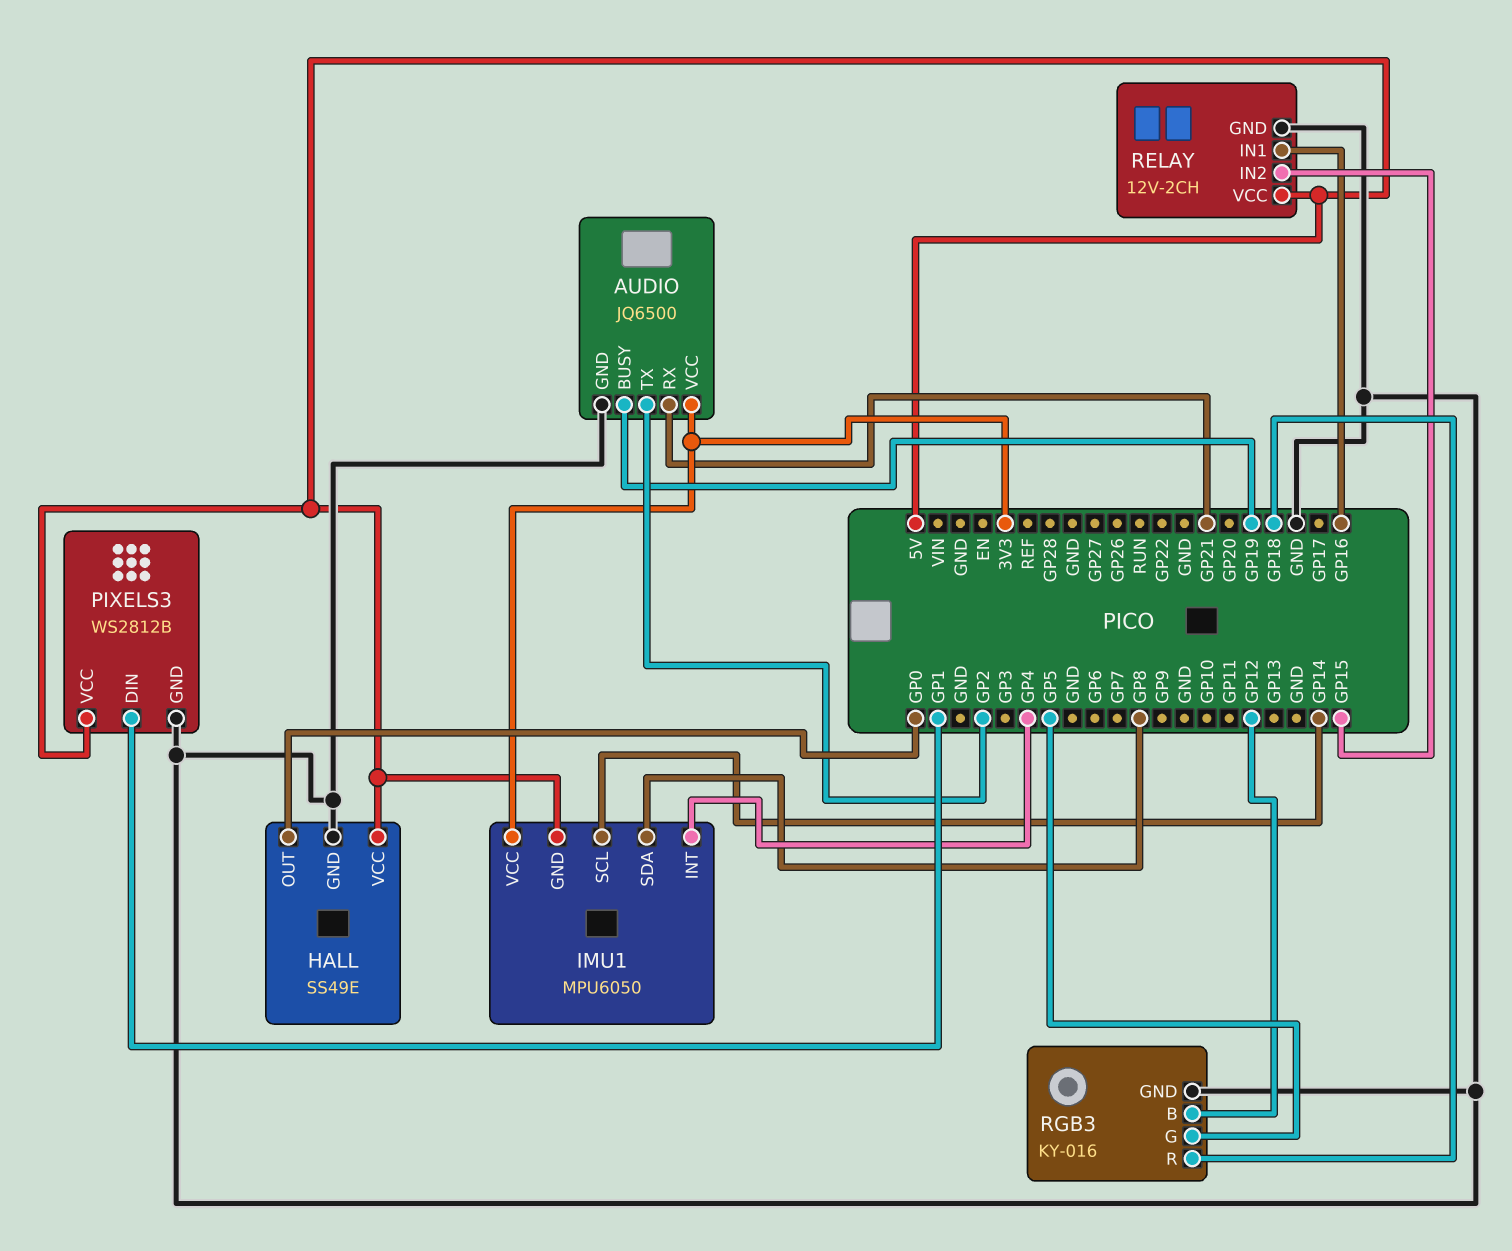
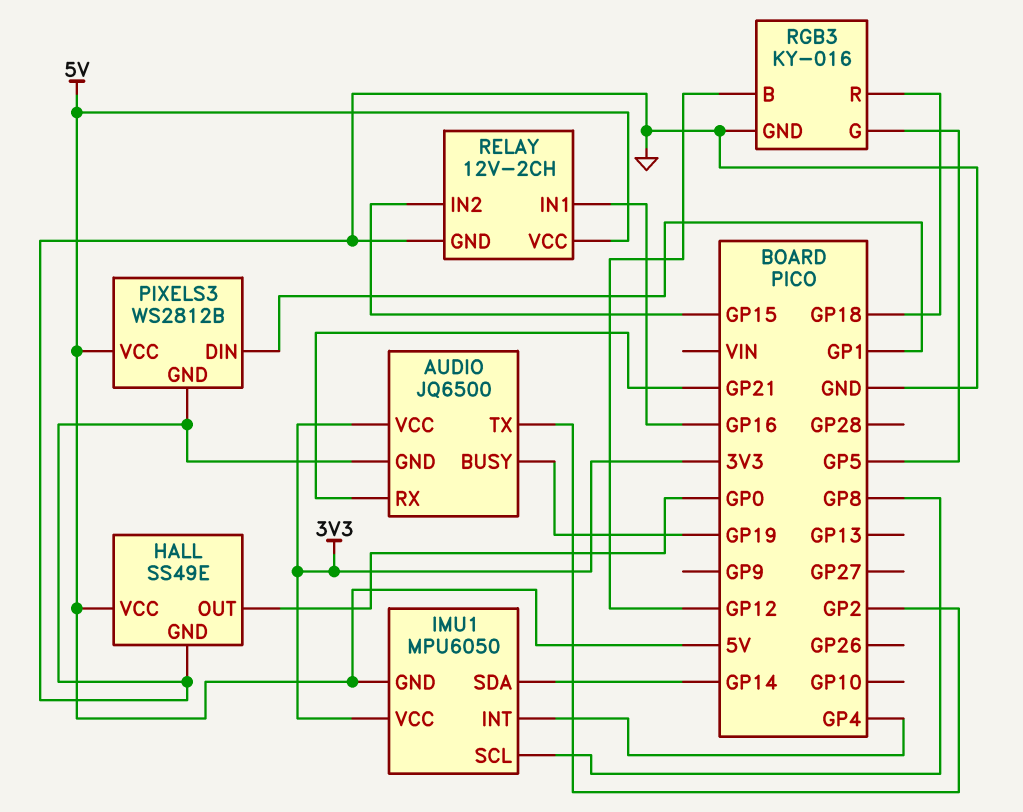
IMU1 pin SCL: GP14 -> GP8
IMU1 pin SDA: GP8 -> GP14

